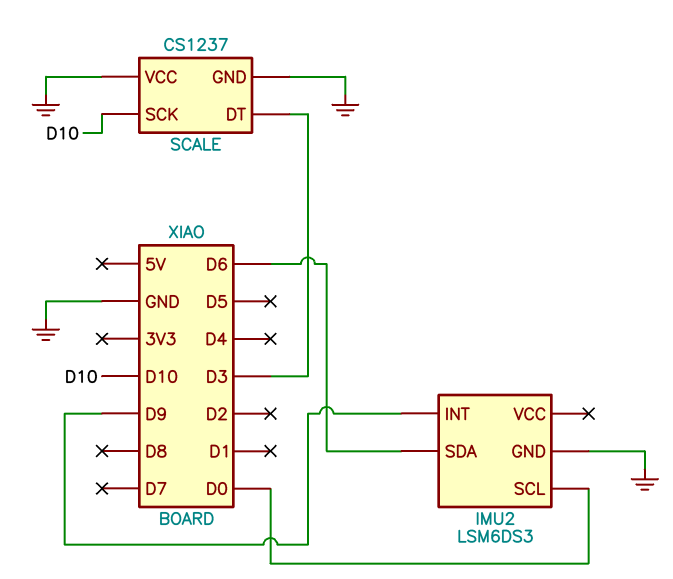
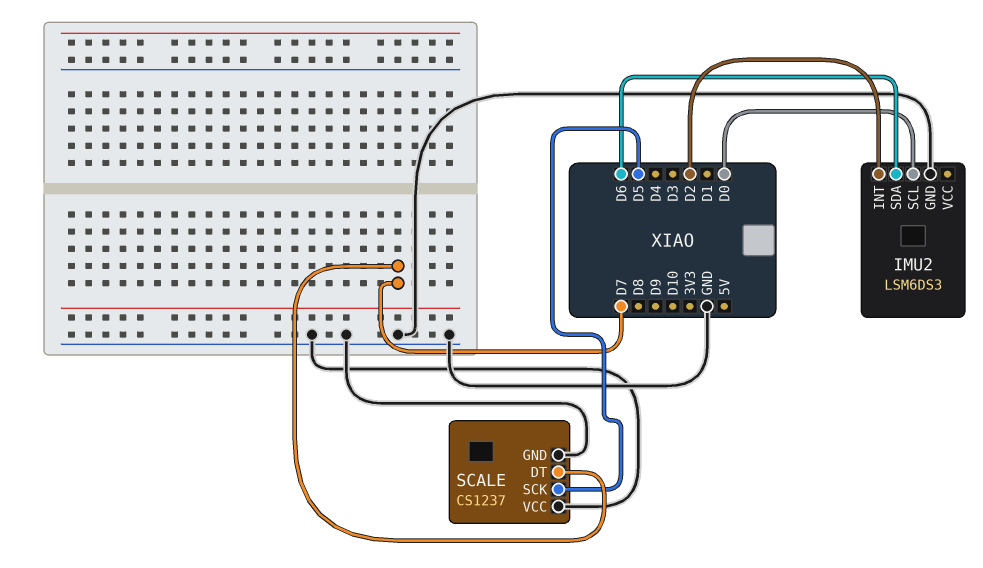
IMU2 pin INT: D9 -> D2
SCALE pin DT: D3 -> D7
SCALE pin SCK: D10 -> D5

